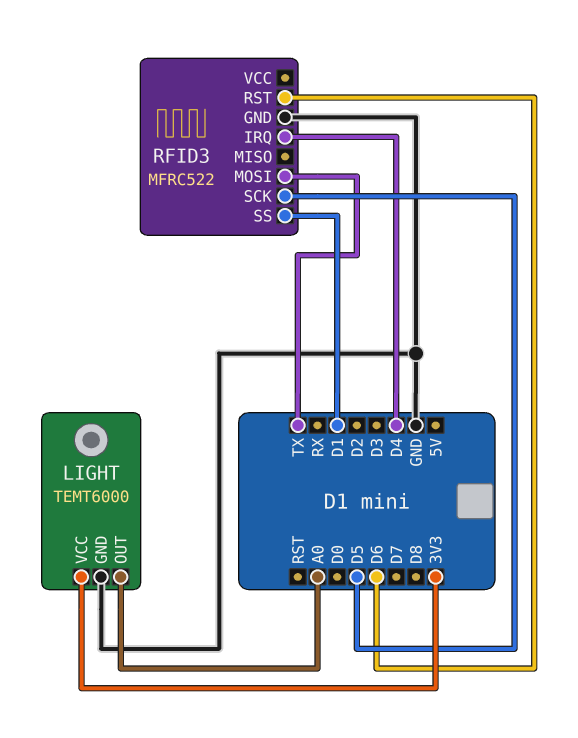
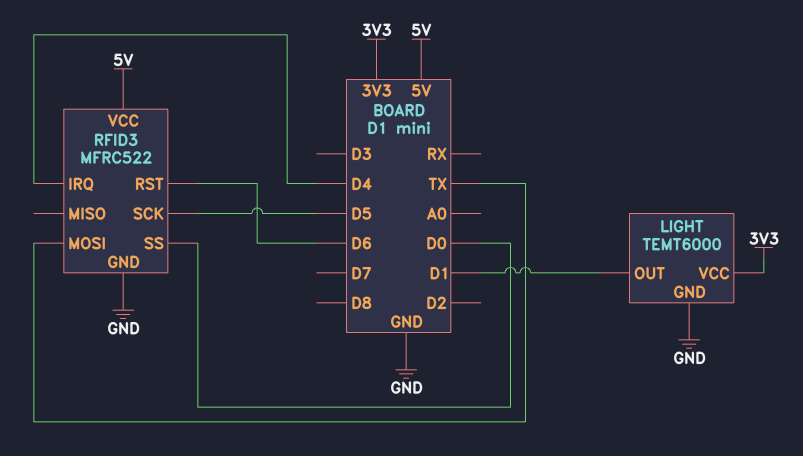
LIGHT pin OUT: A0 -> D1
RFID3 pin SS: D1 -> D0
RFID3 pin VCC: none -> 5V

